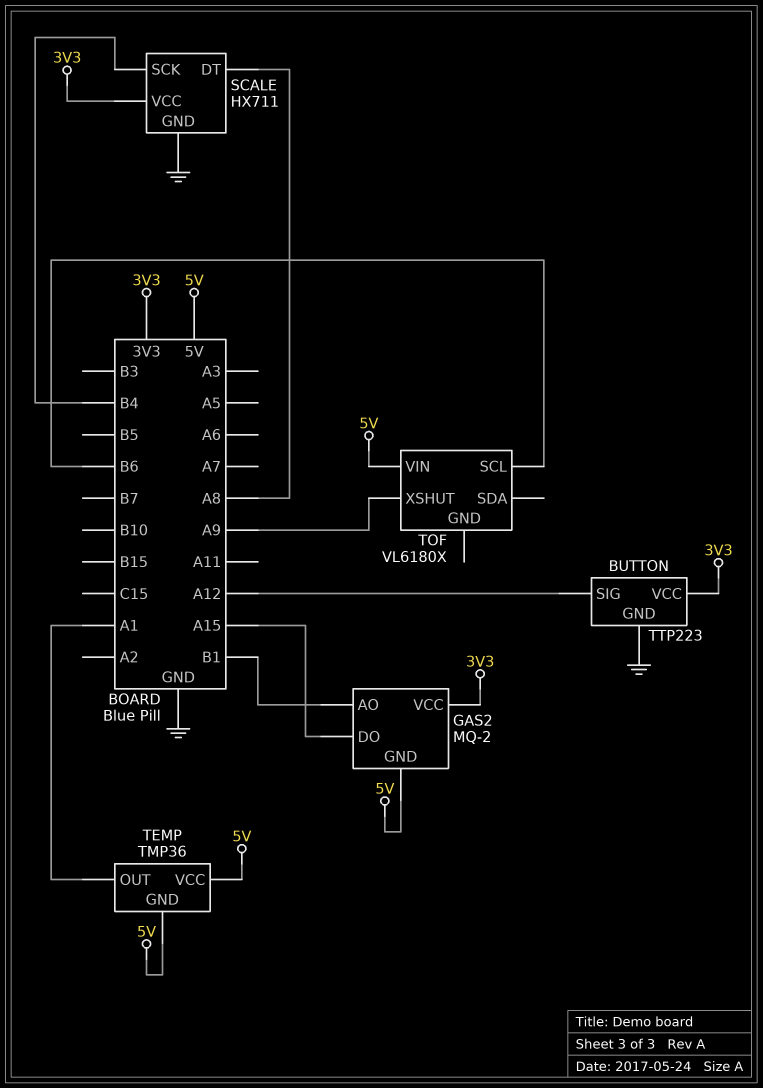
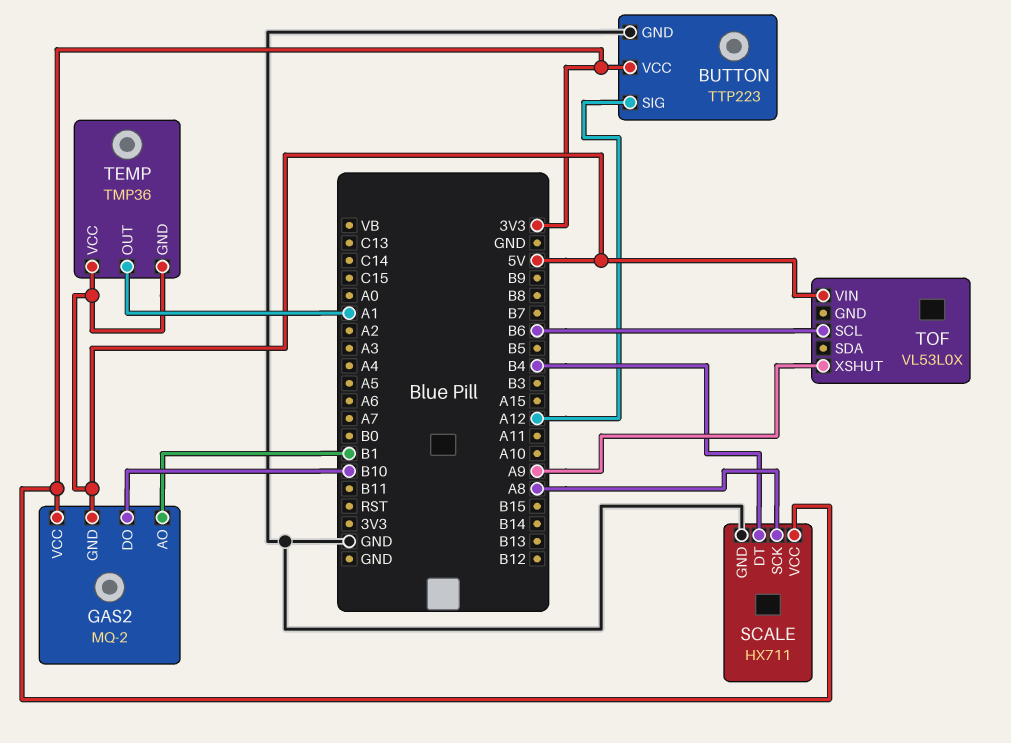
GAS2 pin DO: A15 -> B10
SCALE pin DT: A8 -> B4
SCALE pin SCK: B4 -> A8
TOF: VL6180X -> VL53L0X

